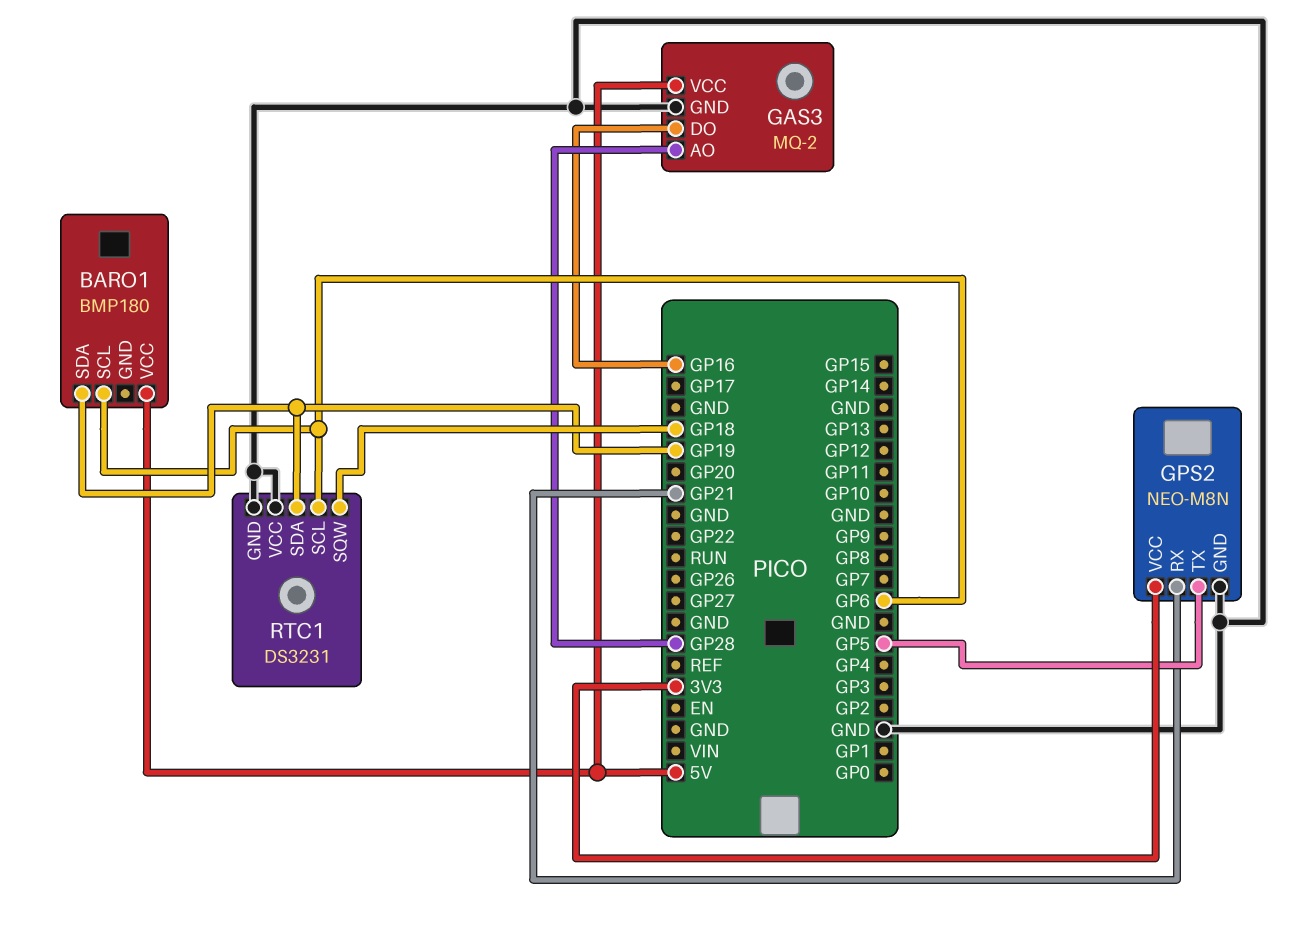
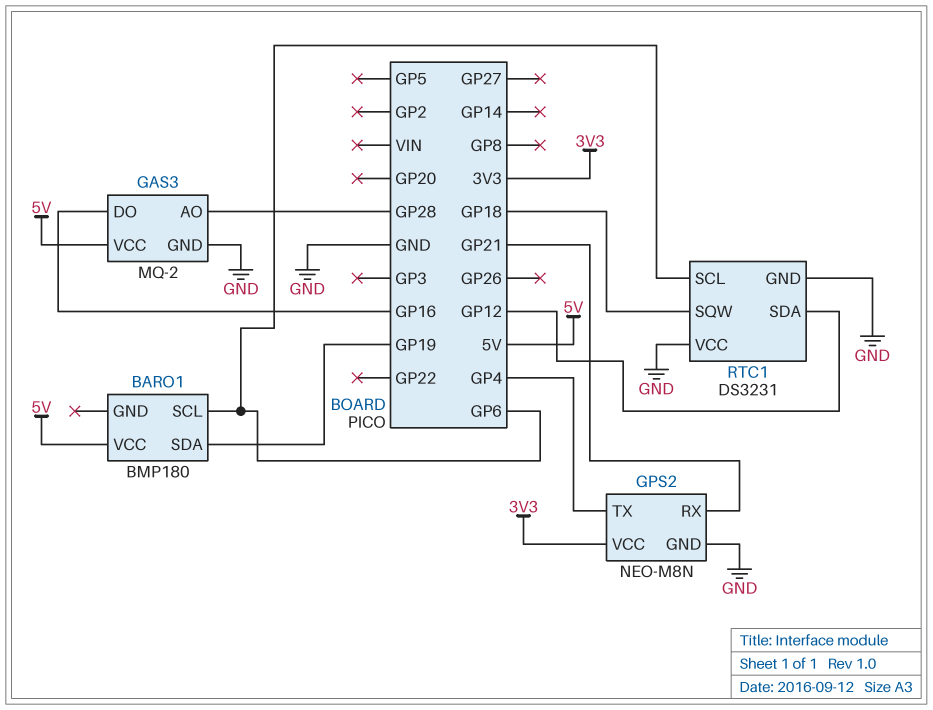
GPS2 pin TX: GP5 -> GP4
RTC1 pin SDA: GP19 -> GP12

